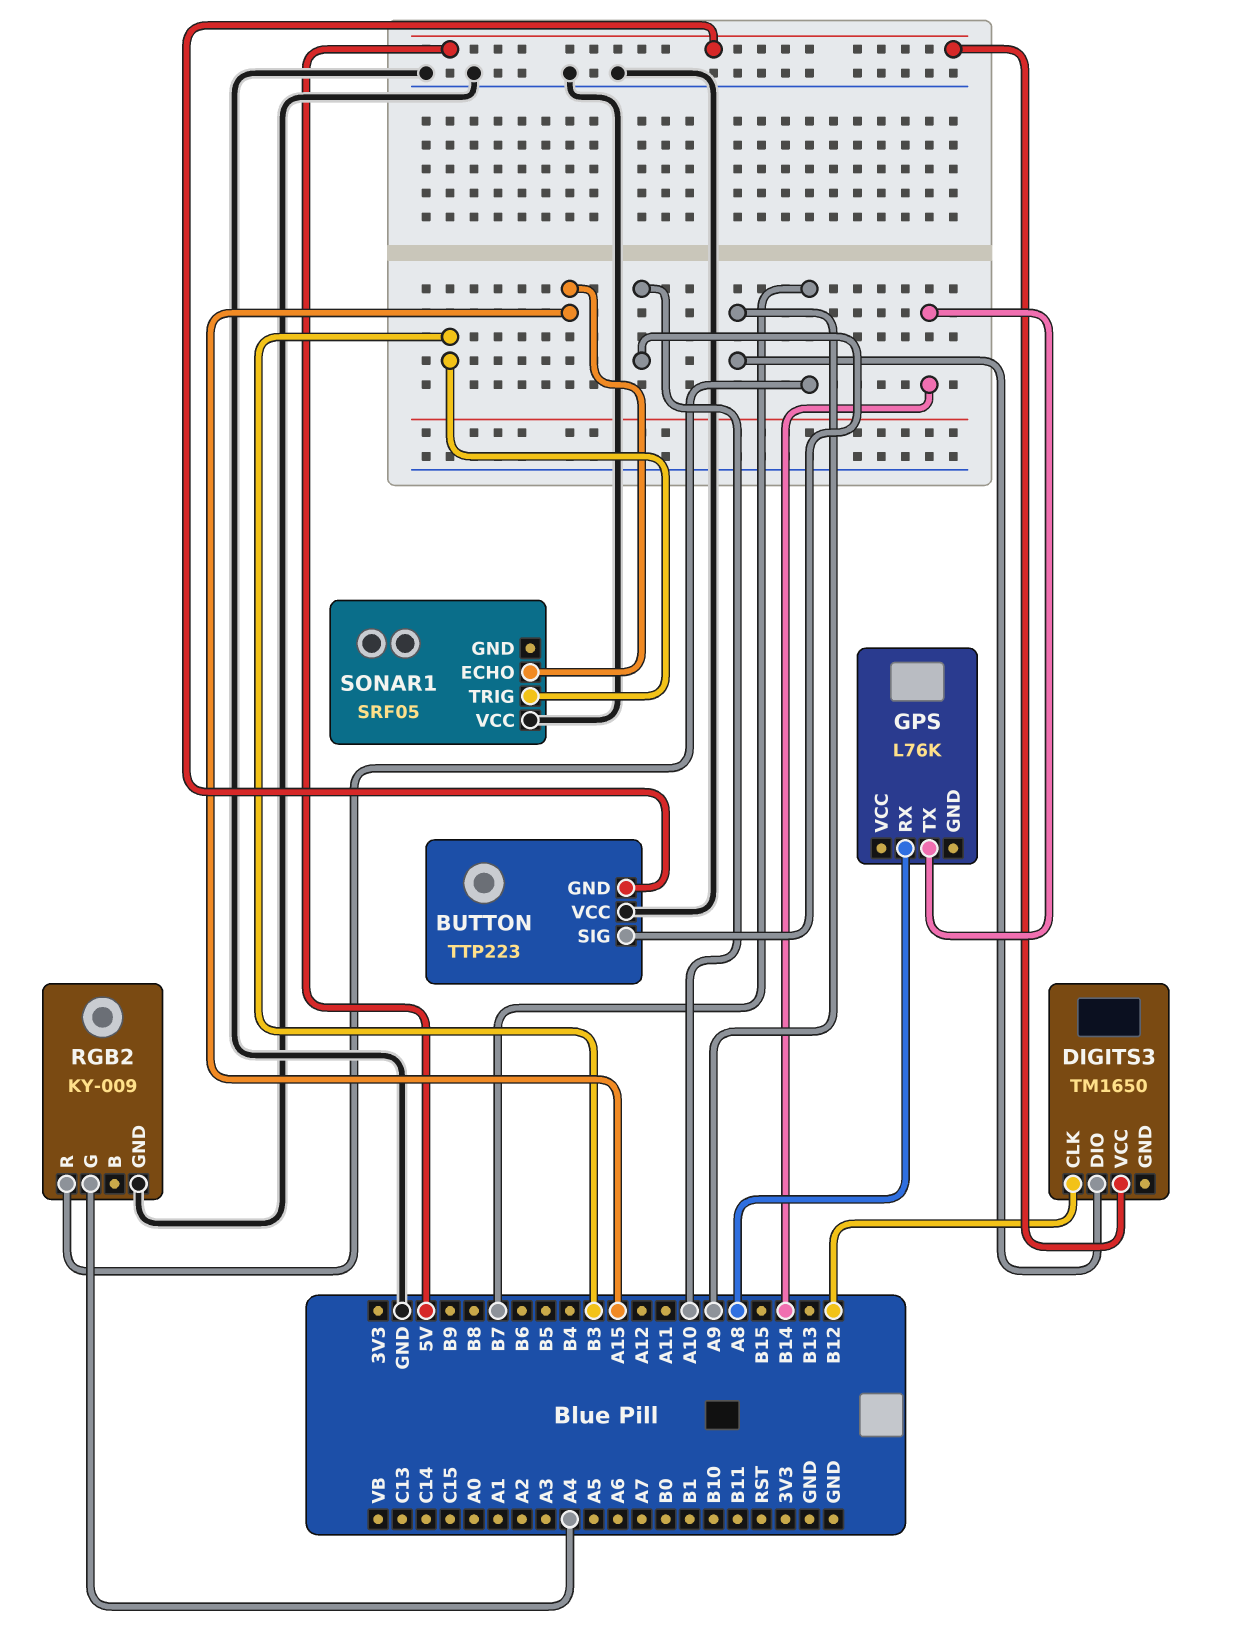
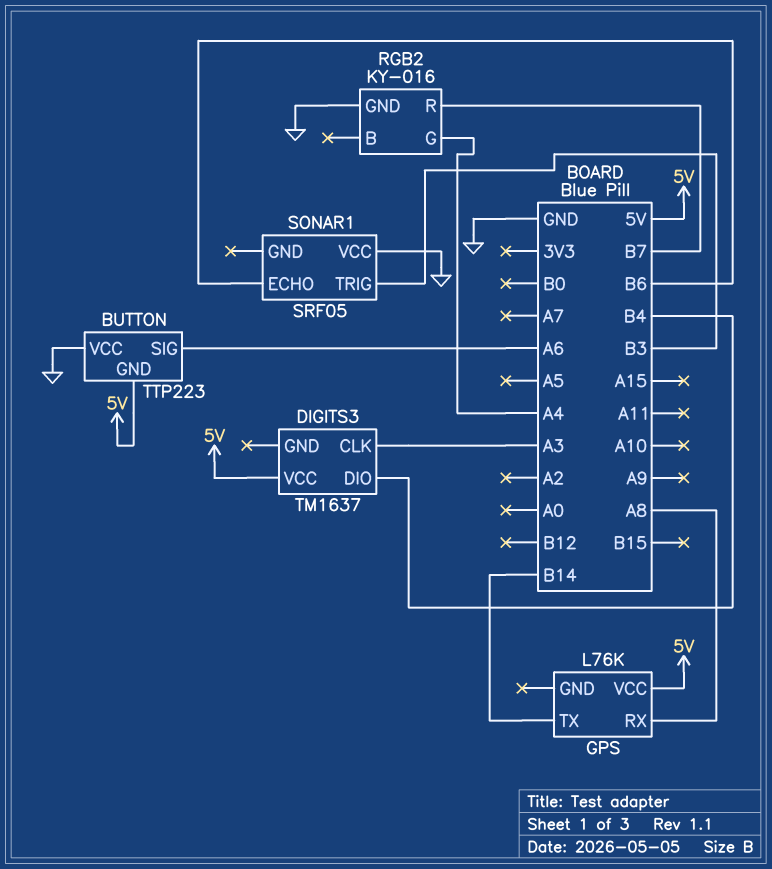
BUTTON pin SIG: A10 -> A6
DIGITS3: TM1650 -> TM1637
DIGITS3 pin CLK: B12 -> A3
DIGITS3 pin DIO: A9 -> B4
GPS pin VCC: none -> 5V
RGB2: KY-009 -> KY-016
SONAR1 pin ECHO: A15 -> B6

